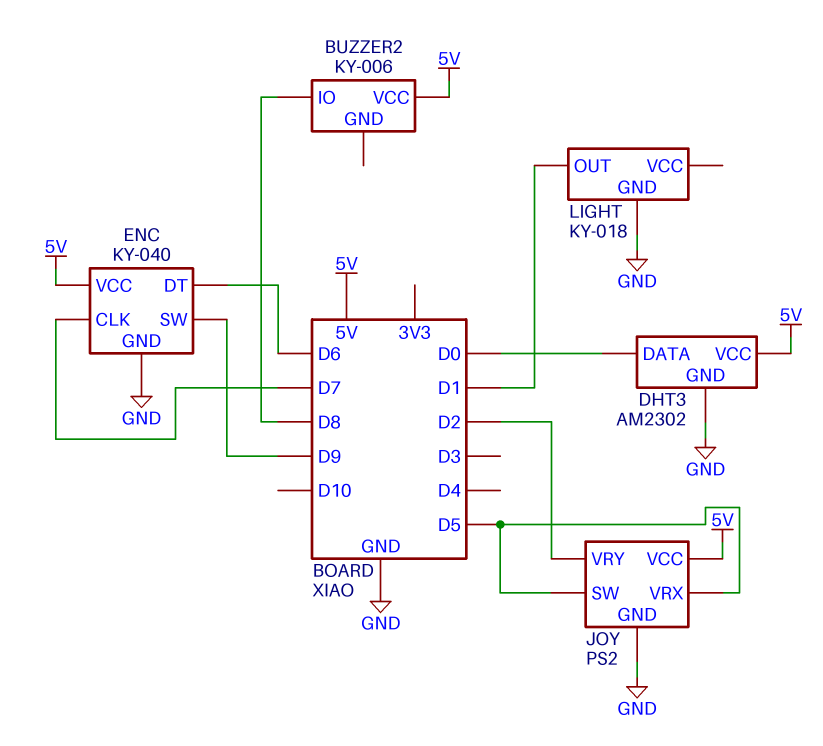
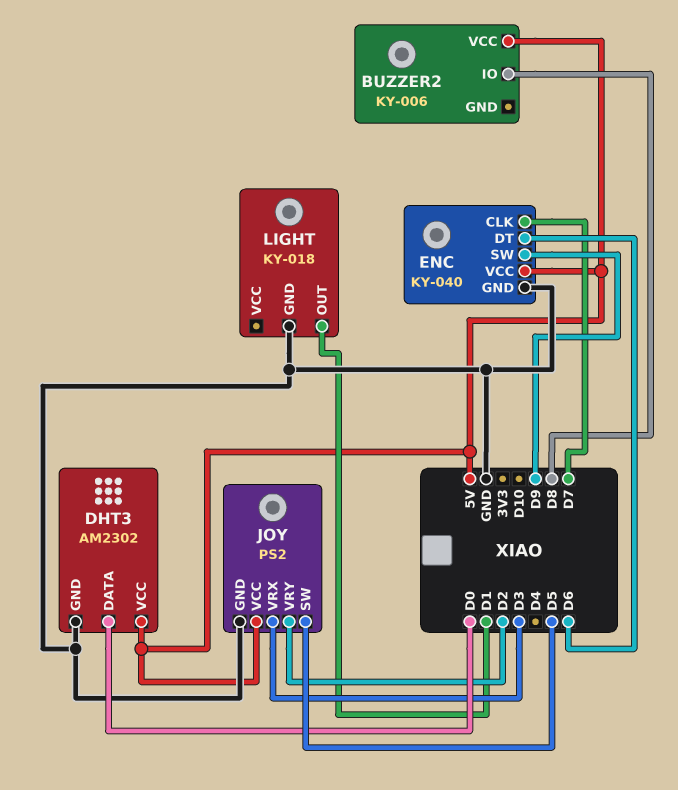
JOY pin VRX: D5 -> D3

